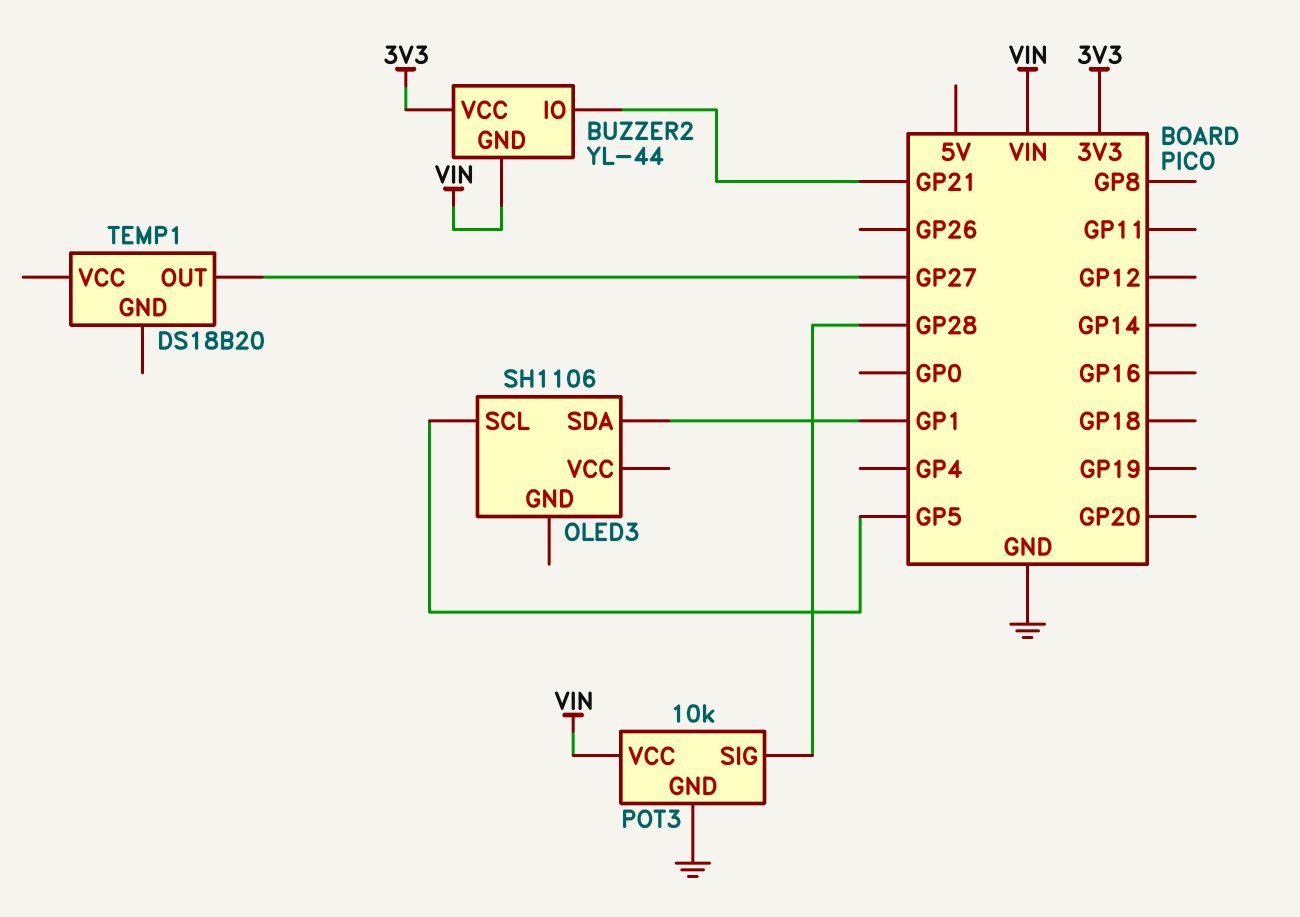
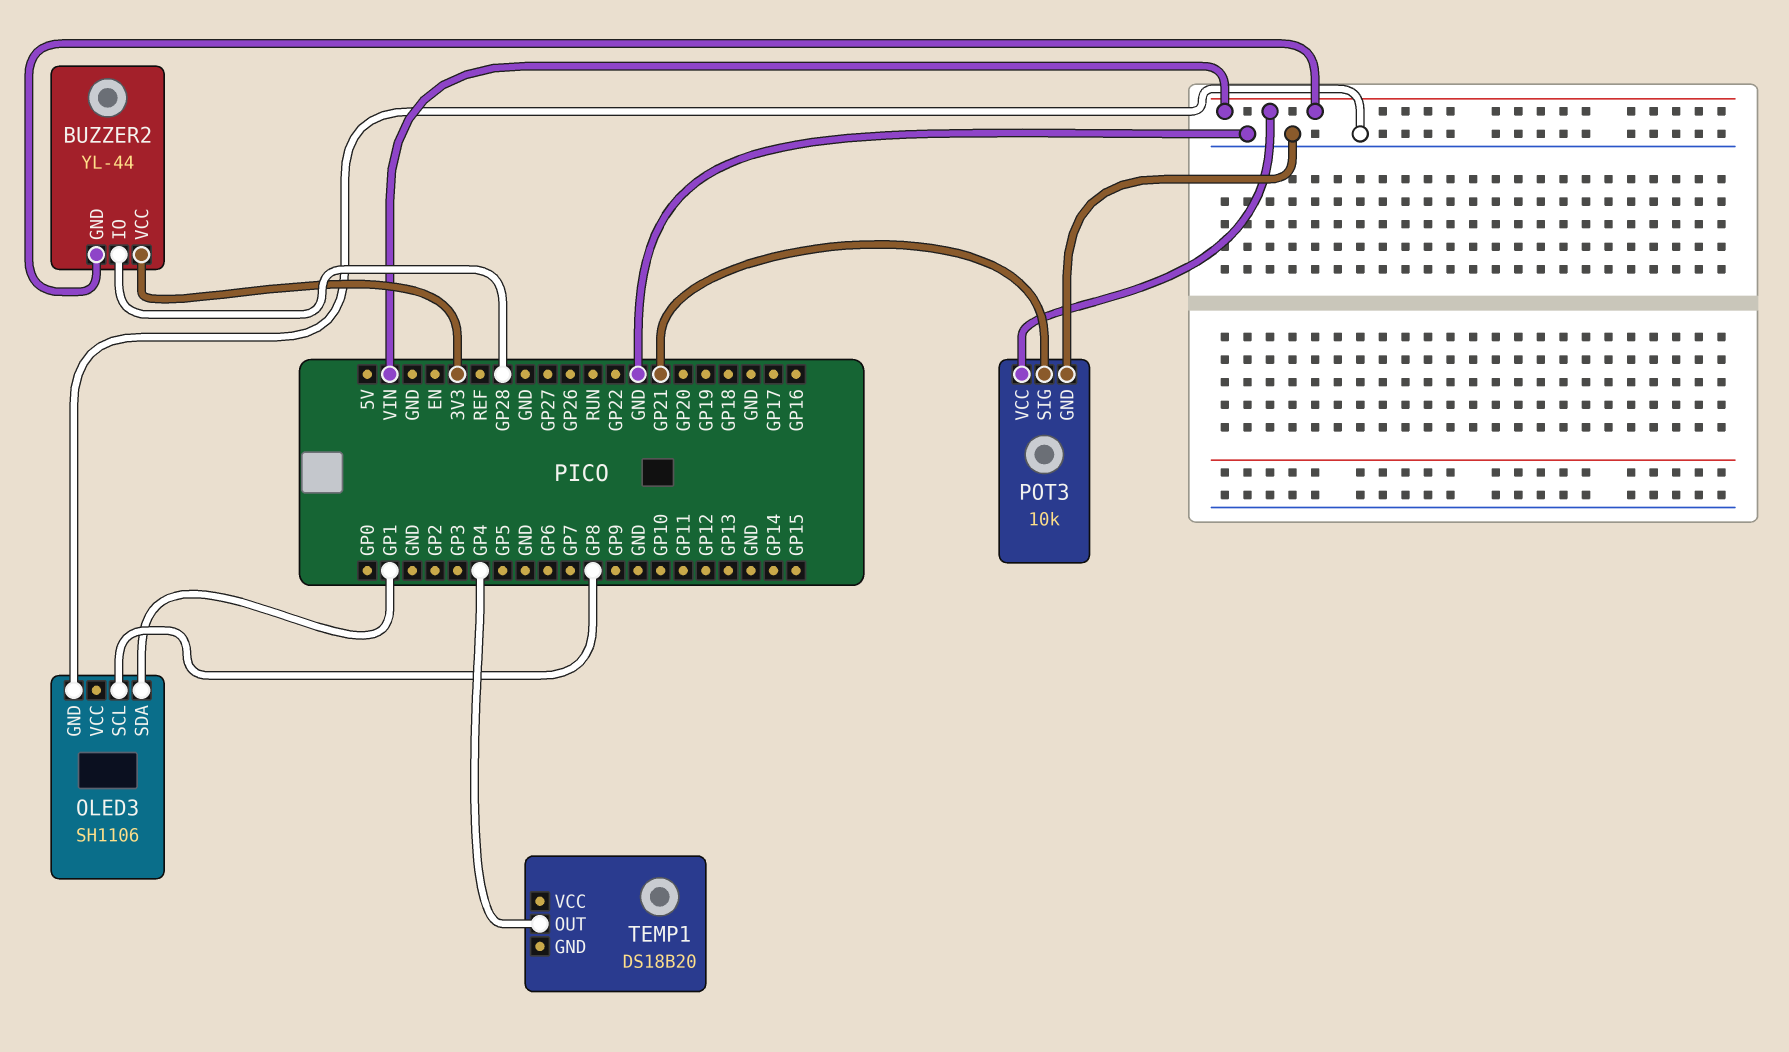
BUZZER2 pin IO: GP21 -> GP28
OLED3 pin GND: none -> GND
OLED3 pin SCL: GP5 -> GP8
POT3 pin SIG: GP28 -> GP21
TEMP1 pin OUT: GP27 -> GP4

